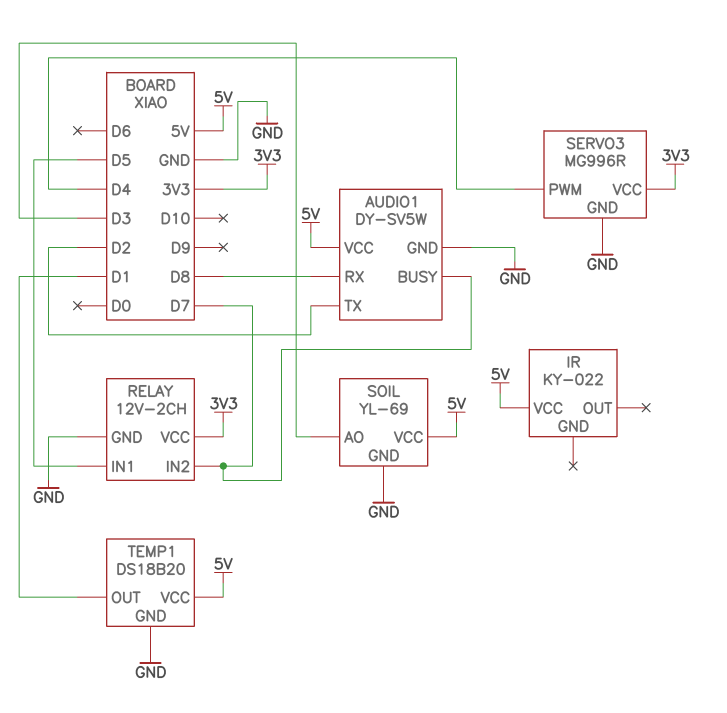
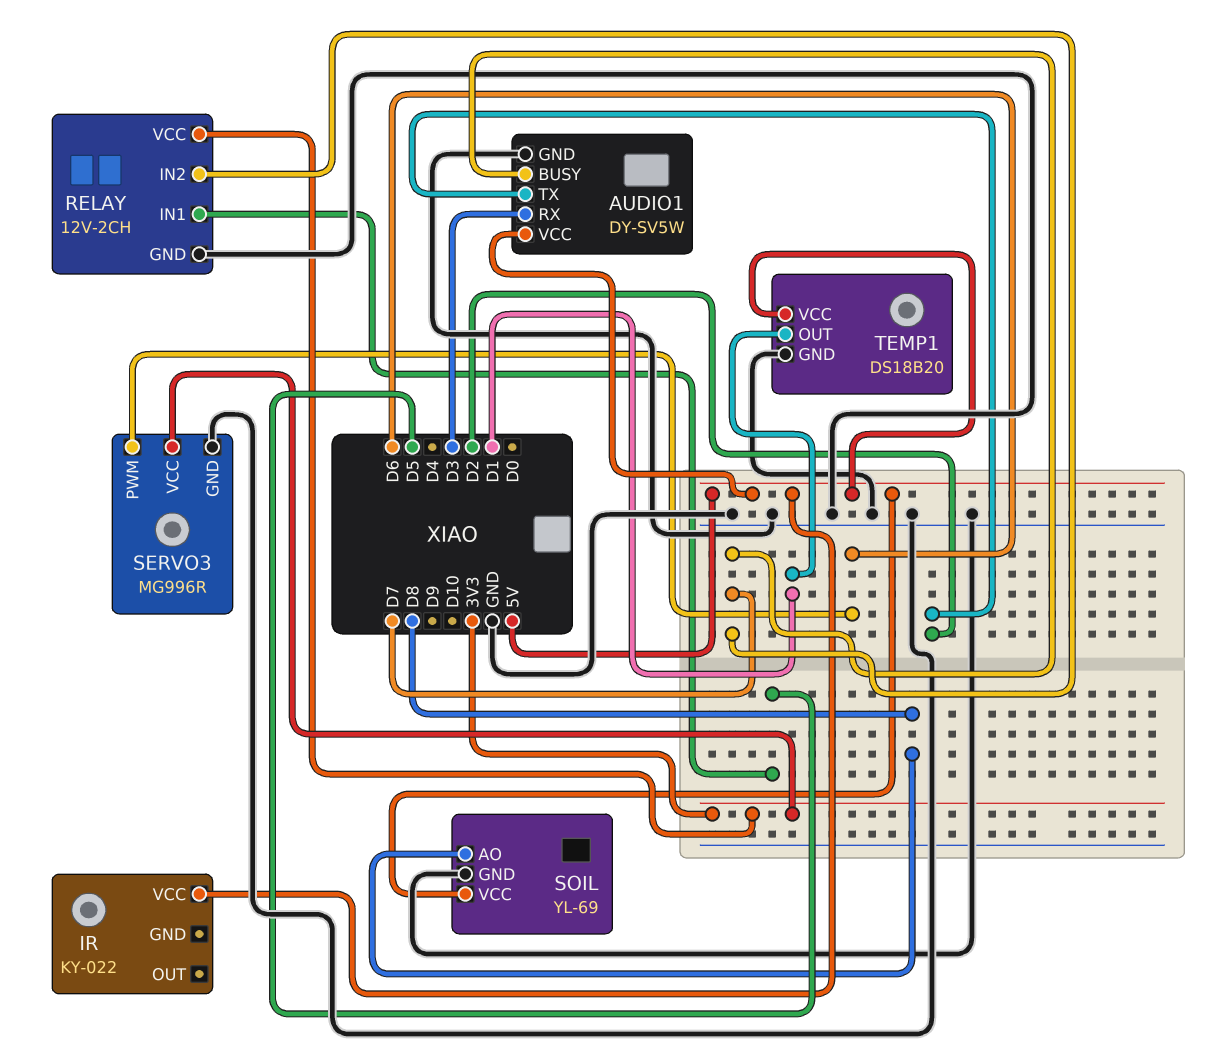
AUDIO1 pin RX: D8 -> D3
SERVO3 pin PWM: D4 -> D6
SOIL pin AO: D3 -> D8

